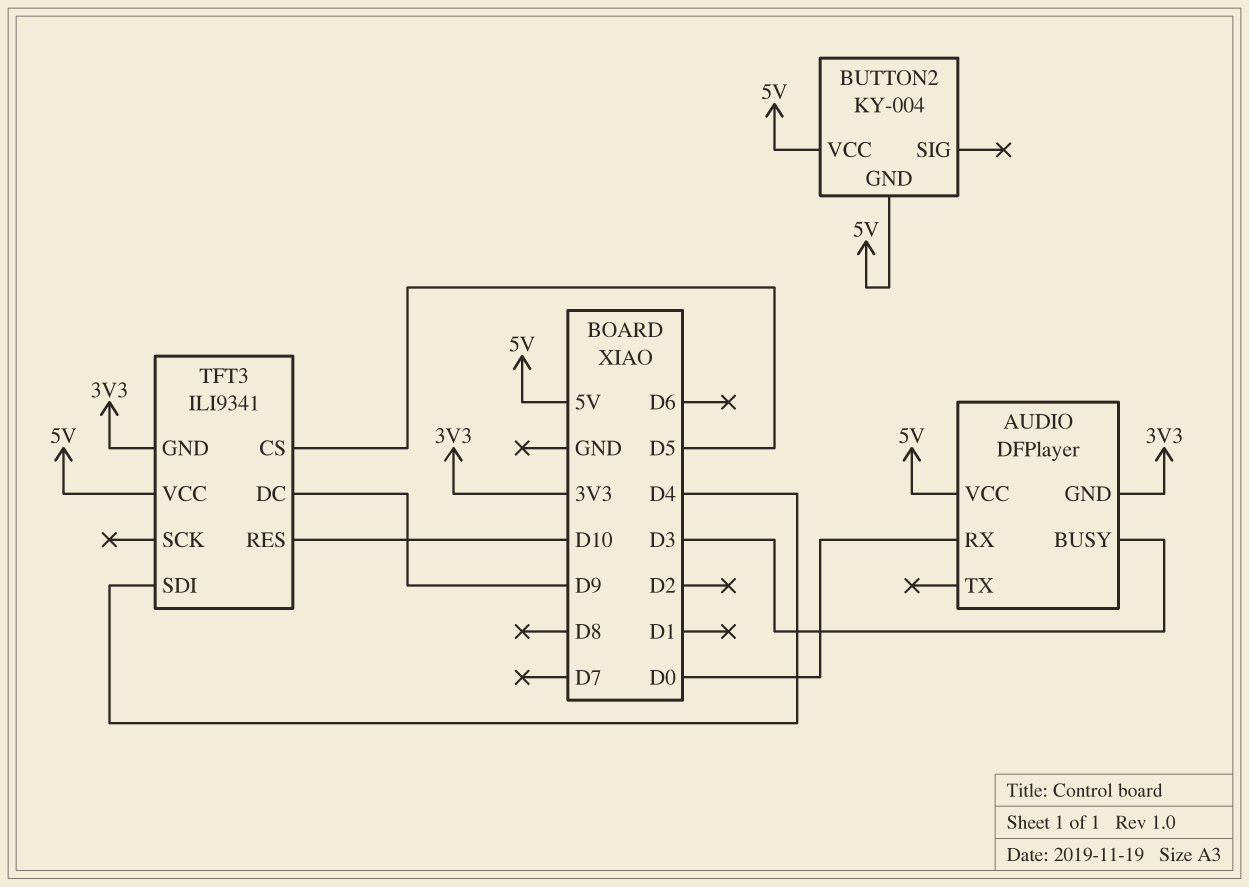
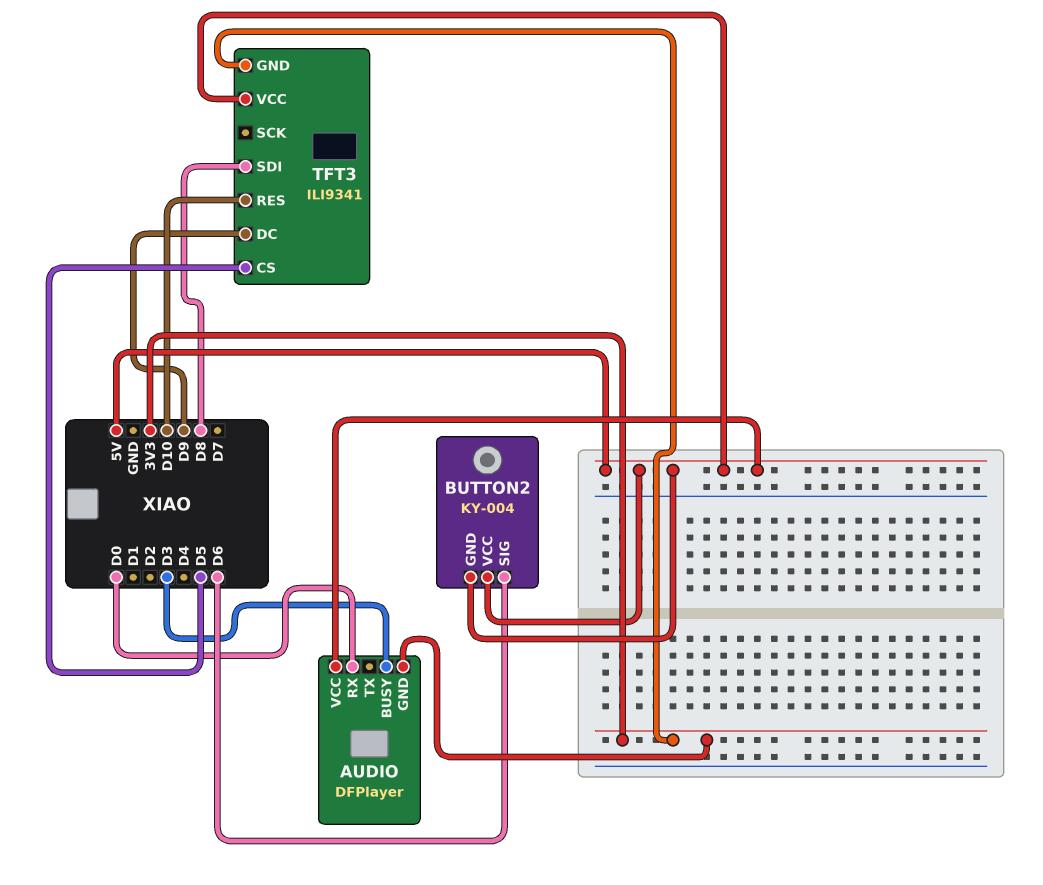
BUTTON2 pin SIG: none -> D6
TFT3 pin SDI: D4 -> D8

